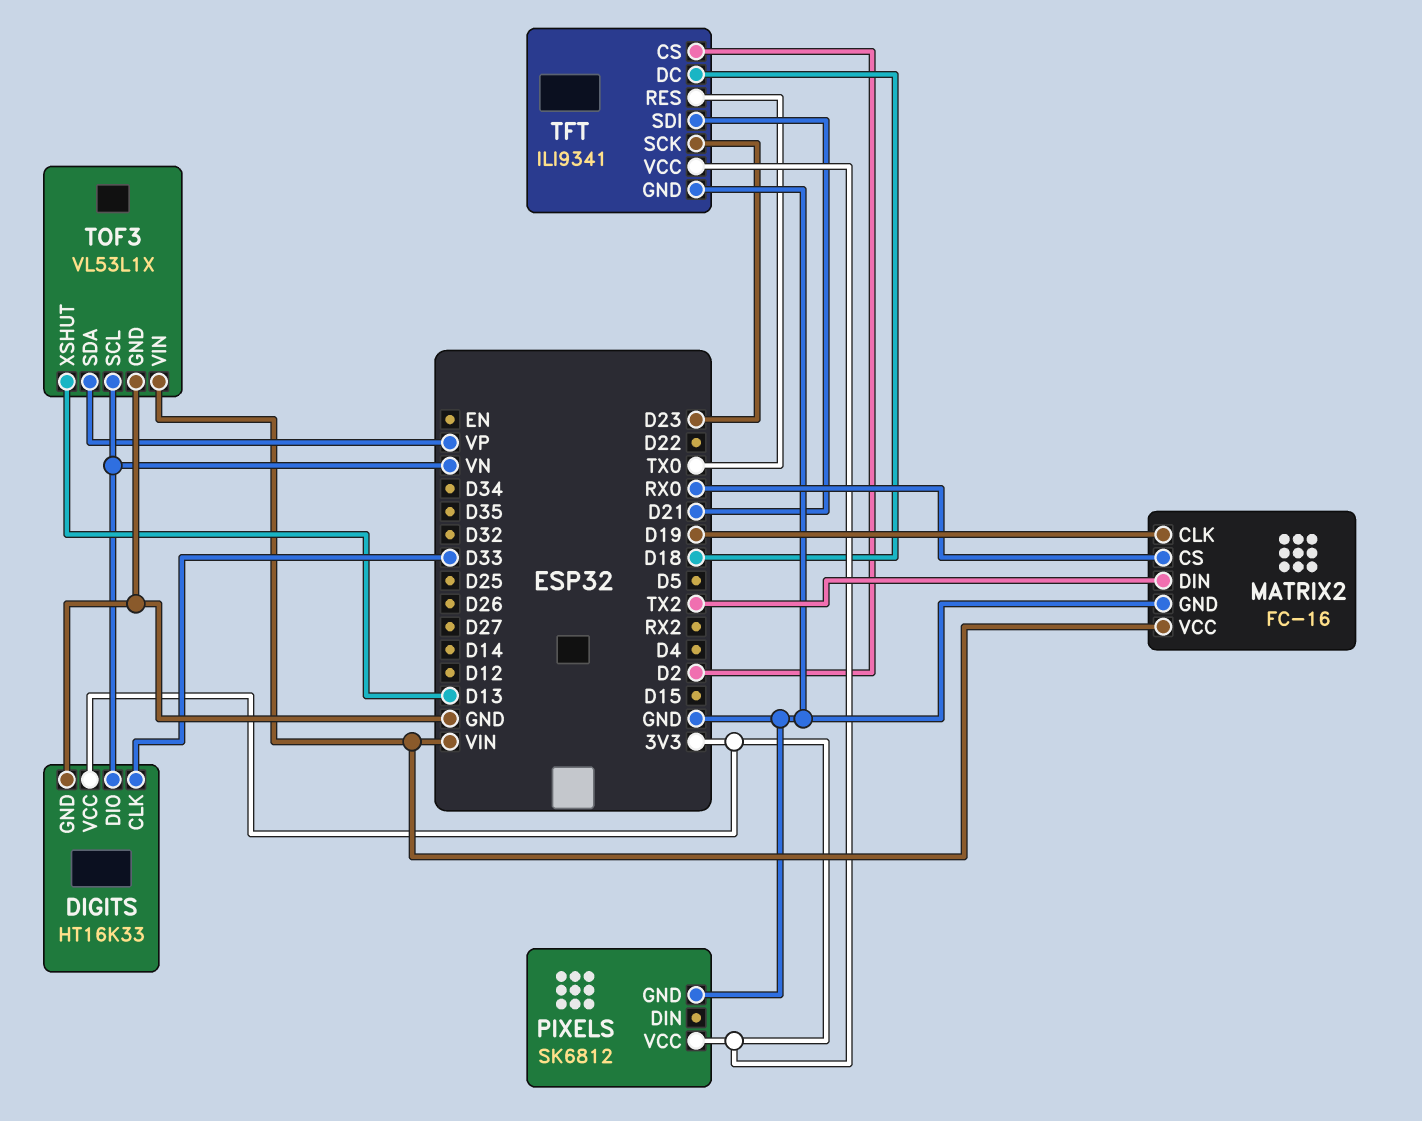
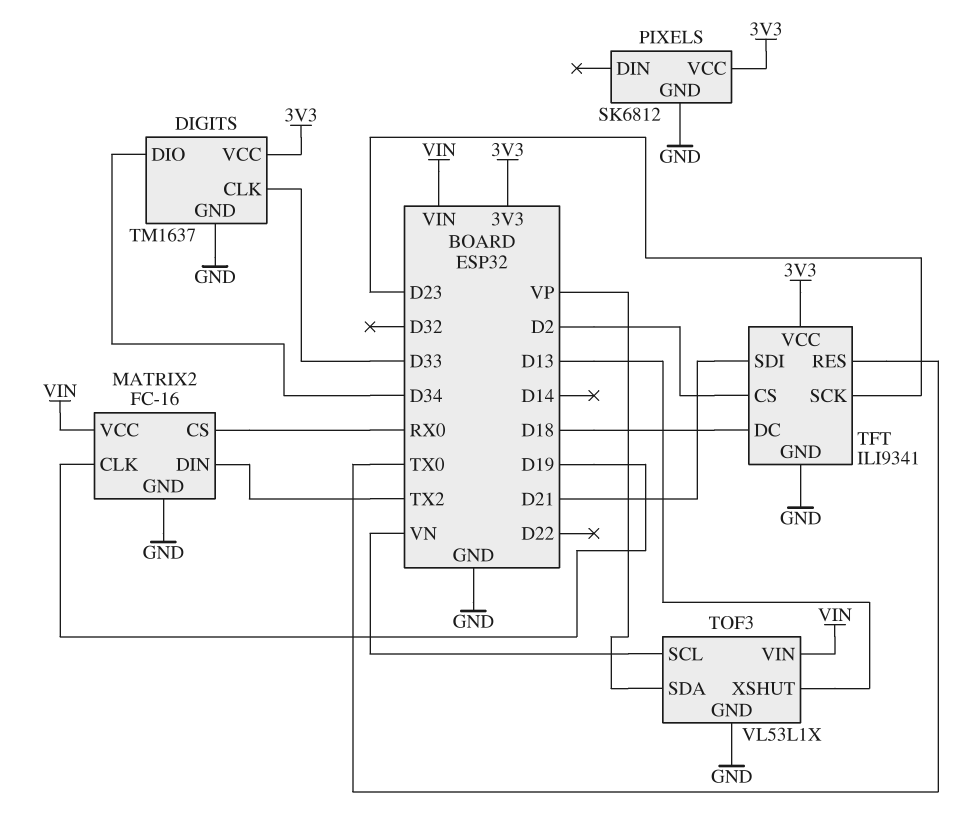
DIGITS: HT16K33 -> TM1637
DIGITS pin DIO: VN -> D34

